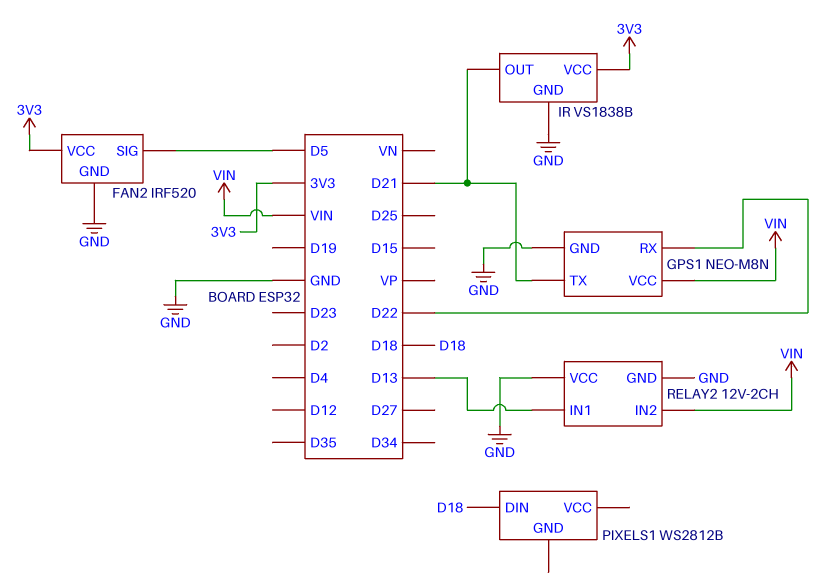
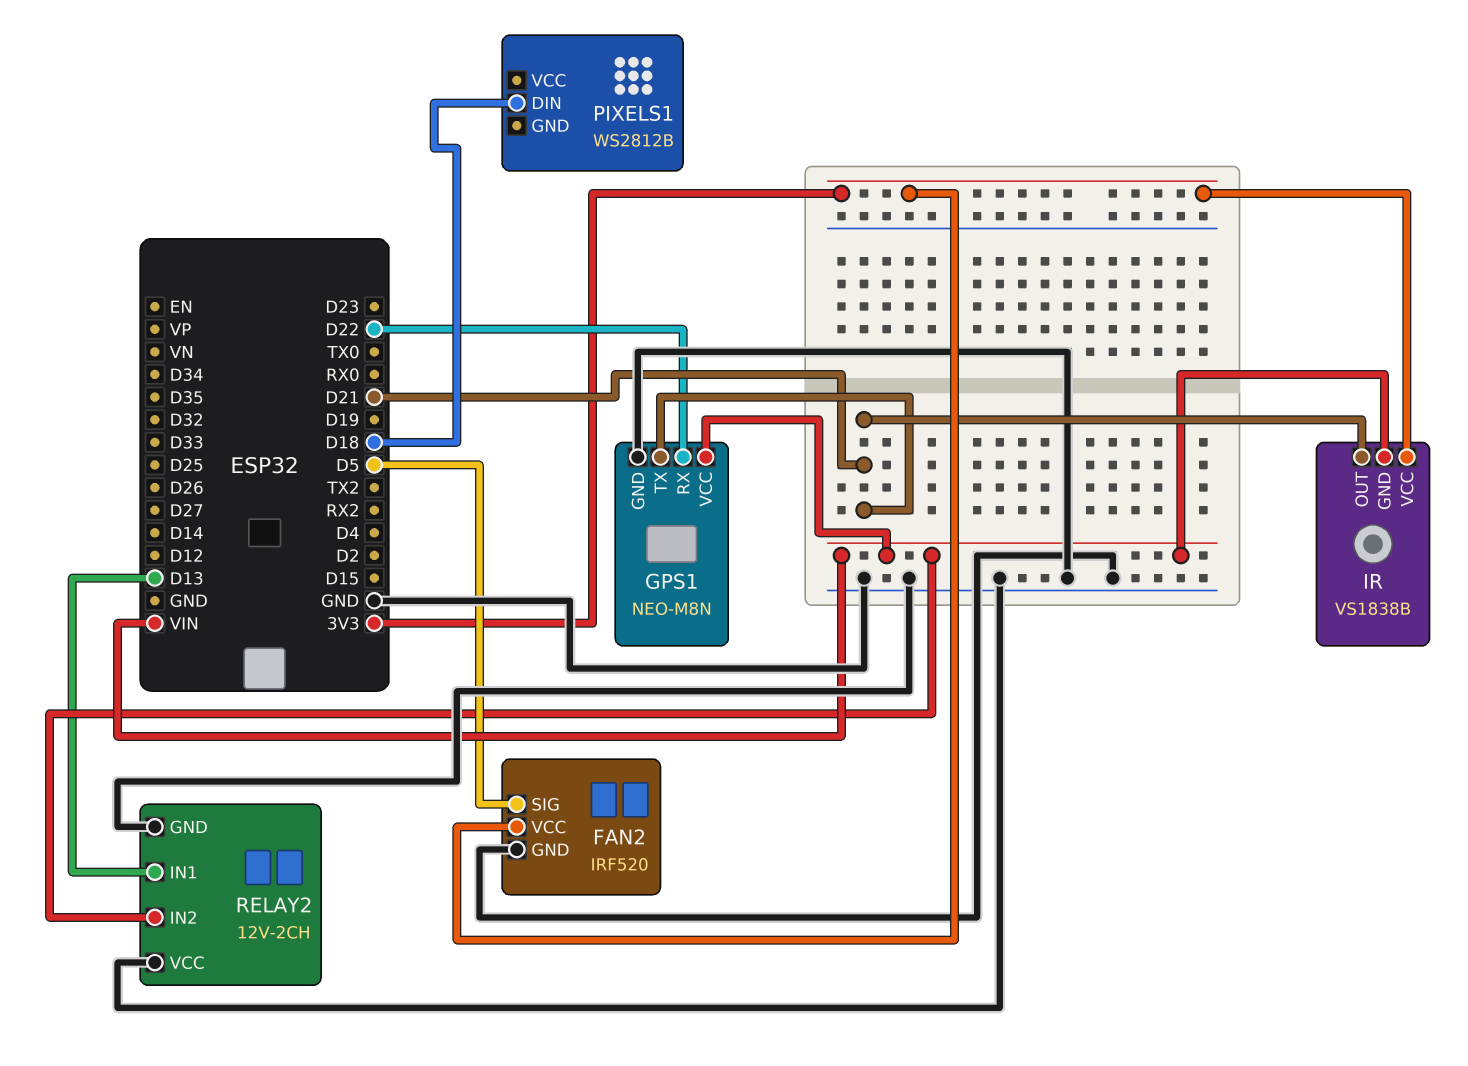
IR pin GND: GND -> VIN

